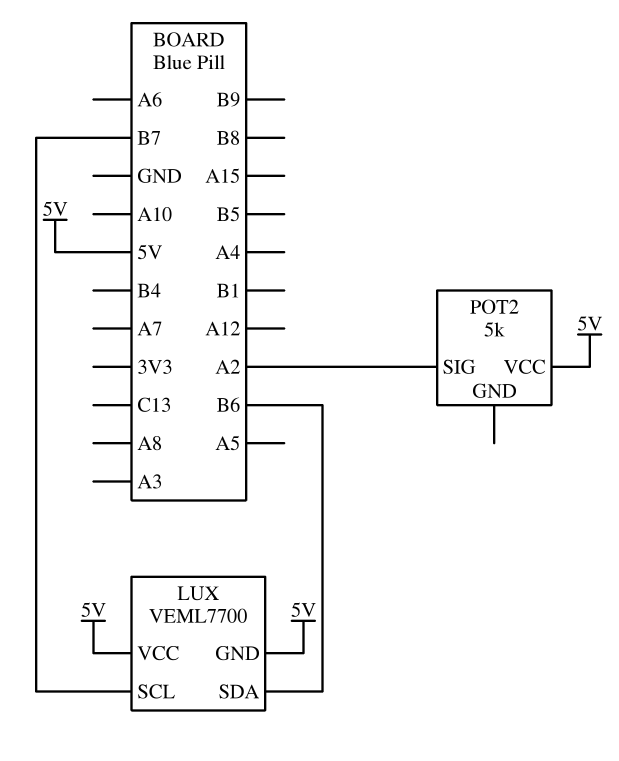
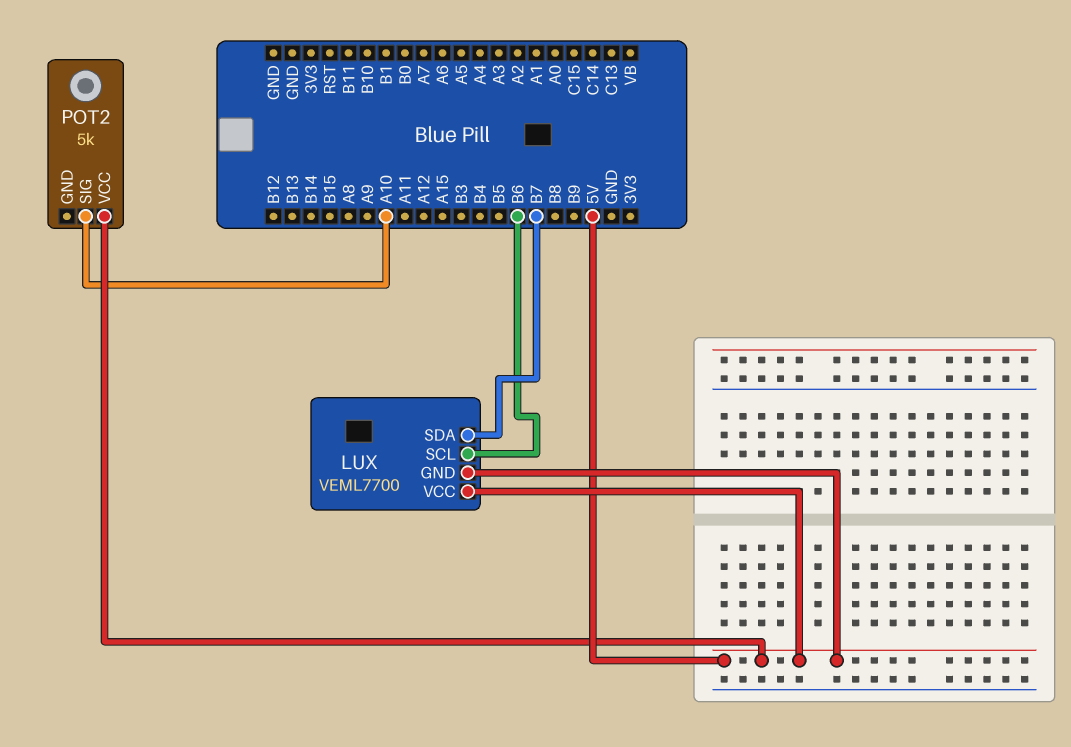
LUX pin SCL: B7 -> B6
LUX pin SDA: B6 -> B7
POT2 pin SIG: A2 -> A10

